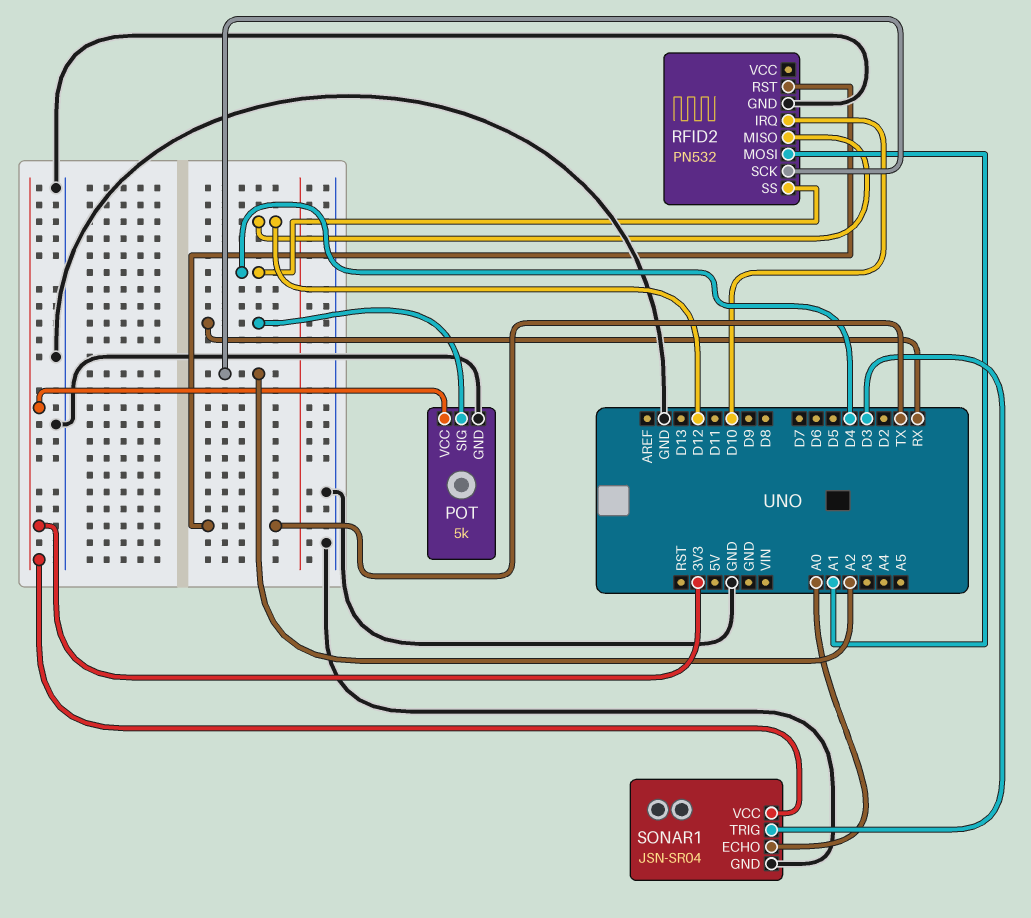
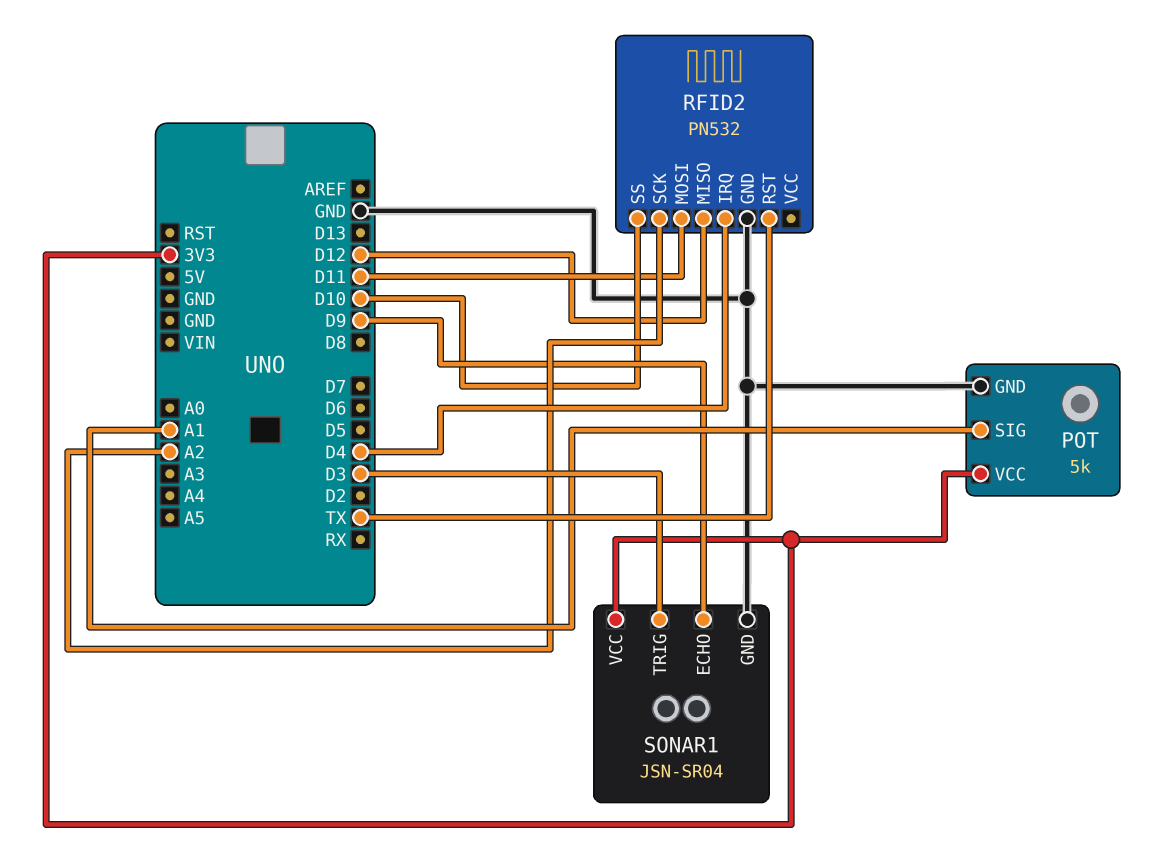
POT pin SIG: RX -> A1
RFID2 pin IRQ: D10 -> D4
RFID2 pin MOSI: A1 -> D11
RFID2 pin SS: D4 -> D10
SONAR1 pin ECHO: A0 -> D9

